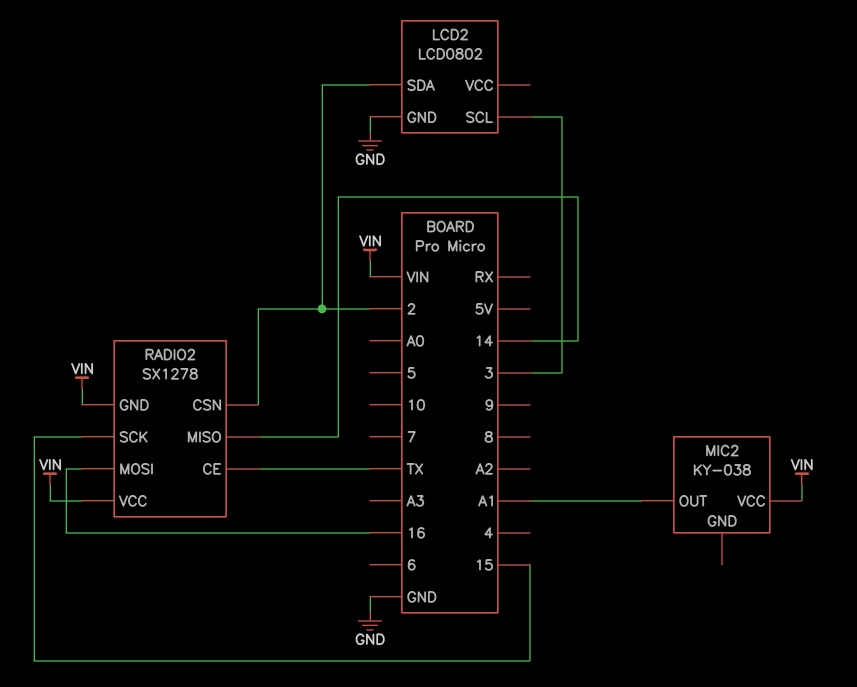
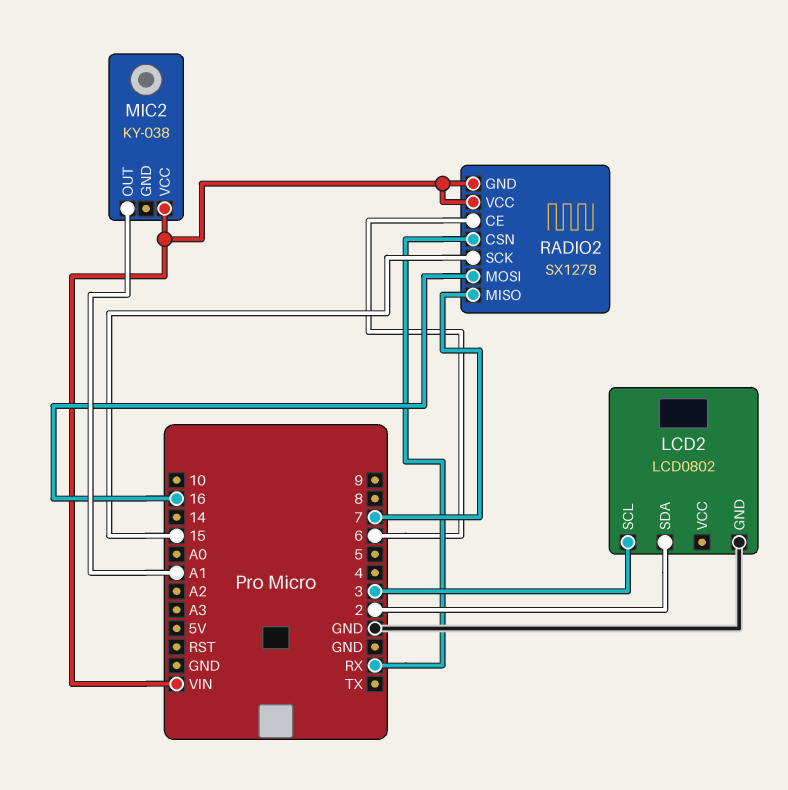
RADIO2 pin CE: TX -> 6
RADIO2 pin CSN: 2 -> RX
RADIO2 pin MISO: 14 -> 7

